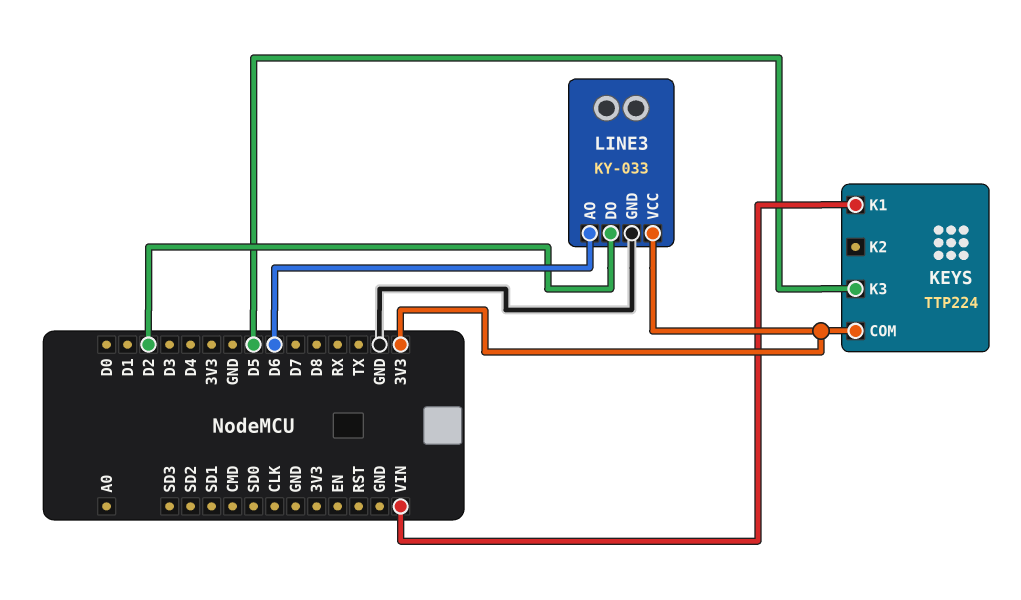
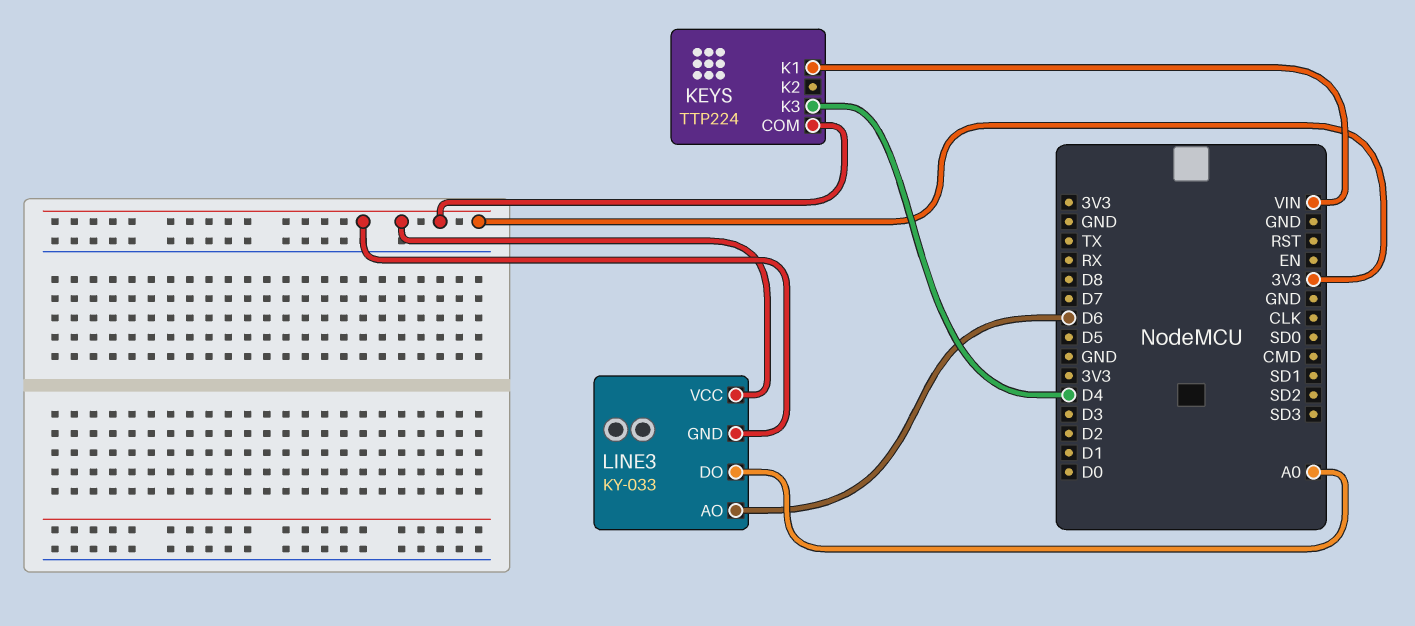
KEYS pin K3: D5 -> D4
LINE3 pin DO: D2 -> A0
LINE3 pin GND: GND -> 3V3

